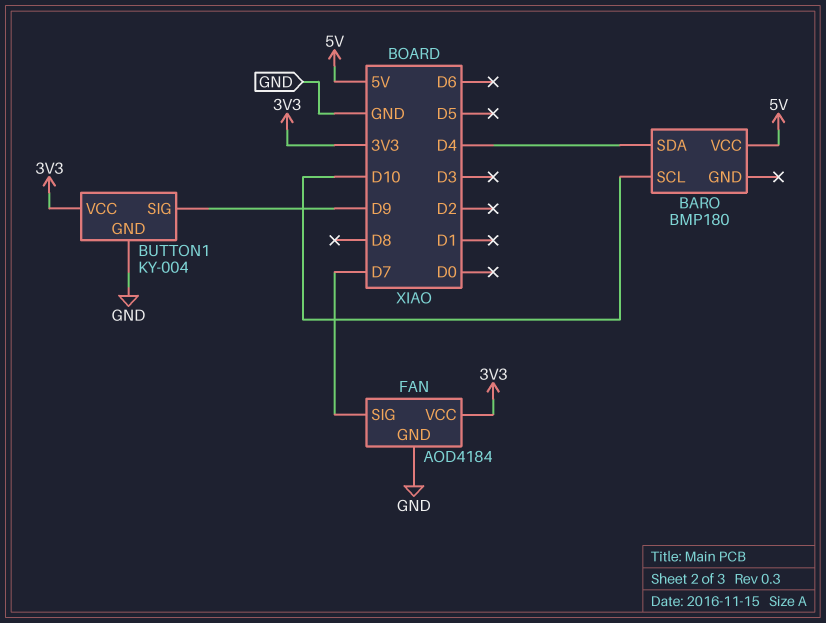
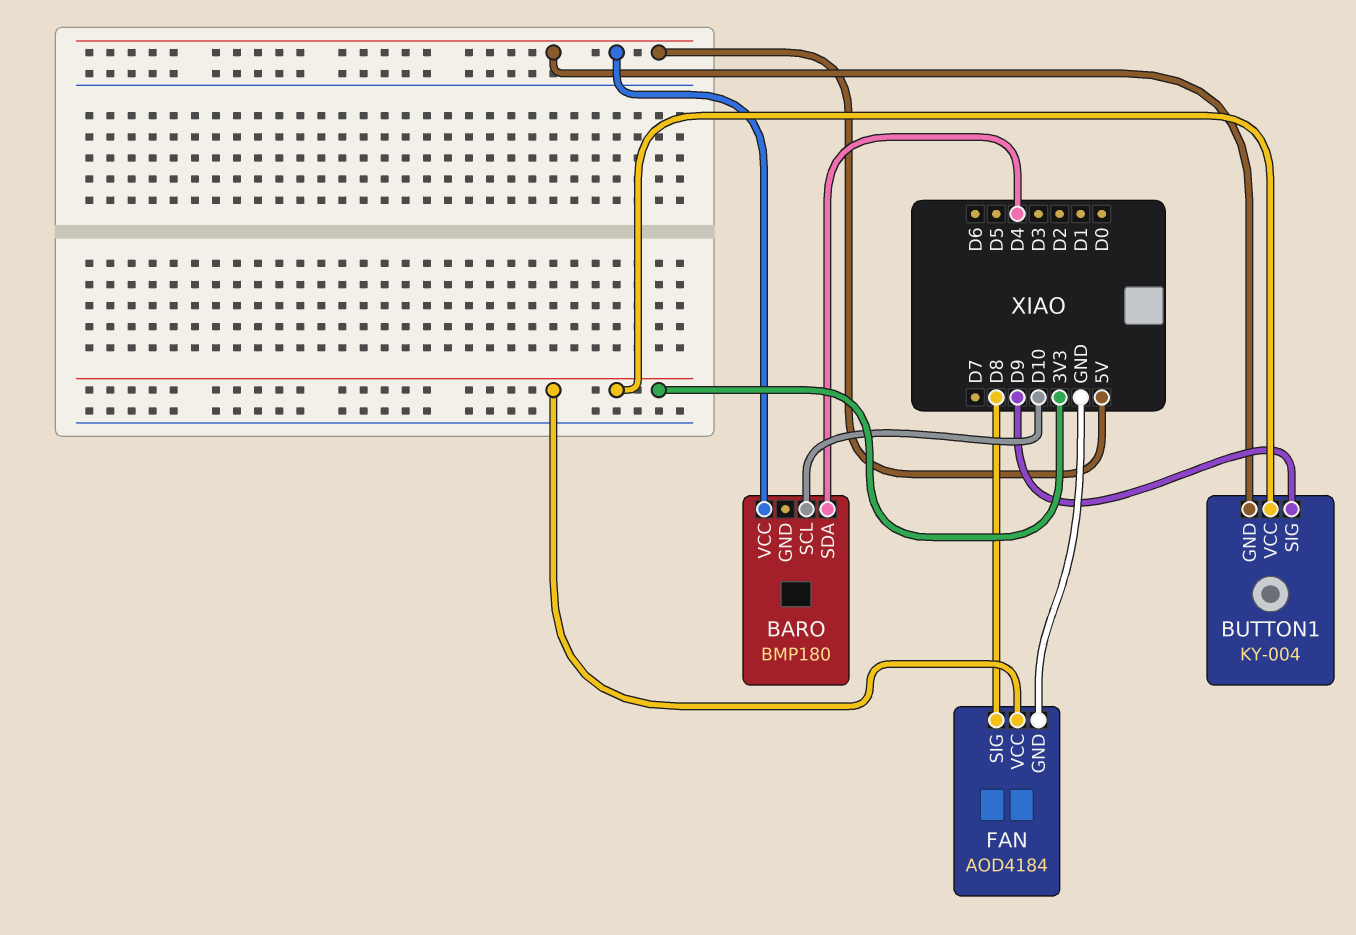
BUTTON1 pin GND: GND -> 5V
FAN pin SIG: D7 -> D8

